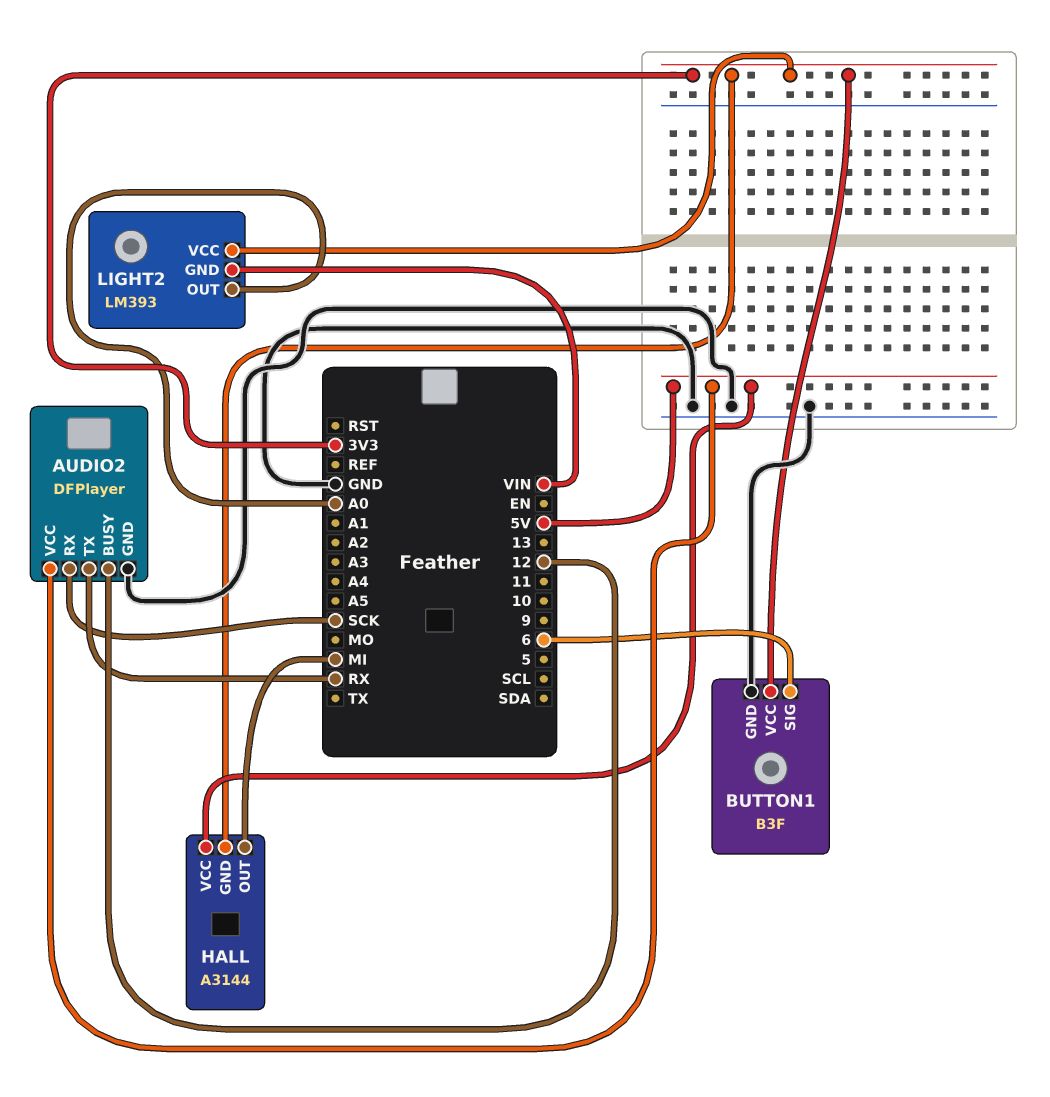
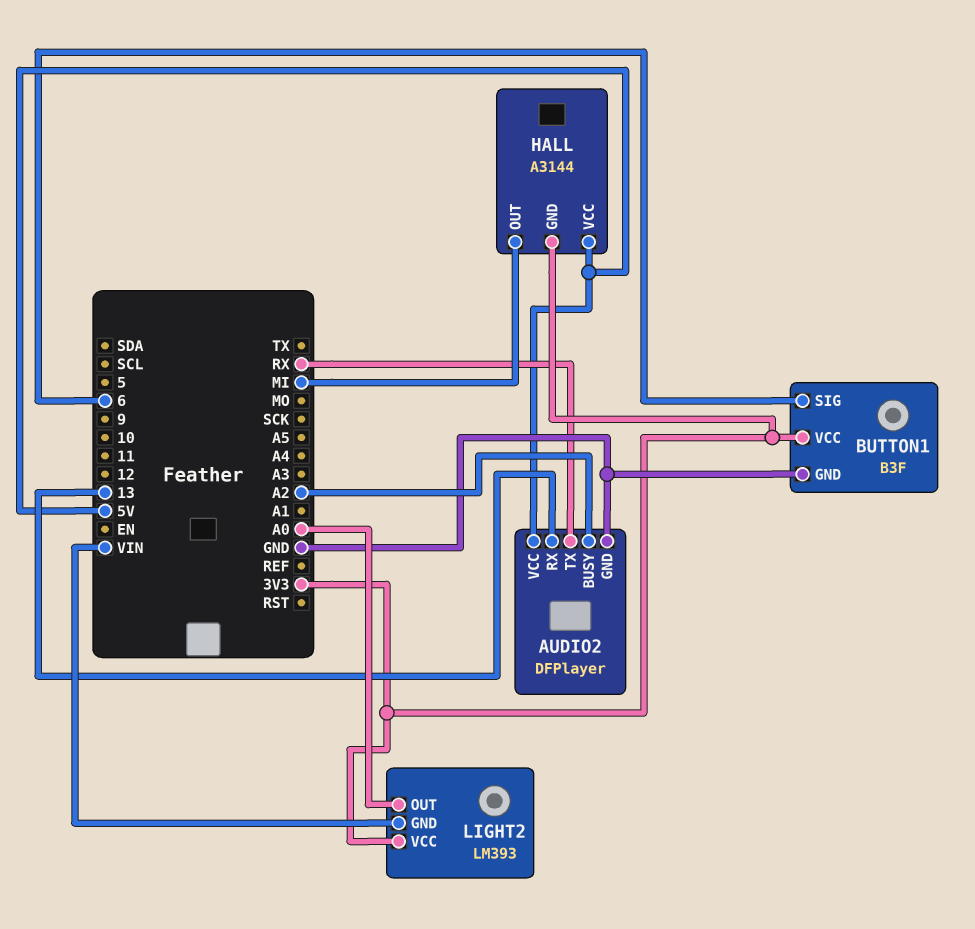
AUDIO2 pin BUSY: 12 -> A2
AUDIO2 pin RX: SCK -> 13

